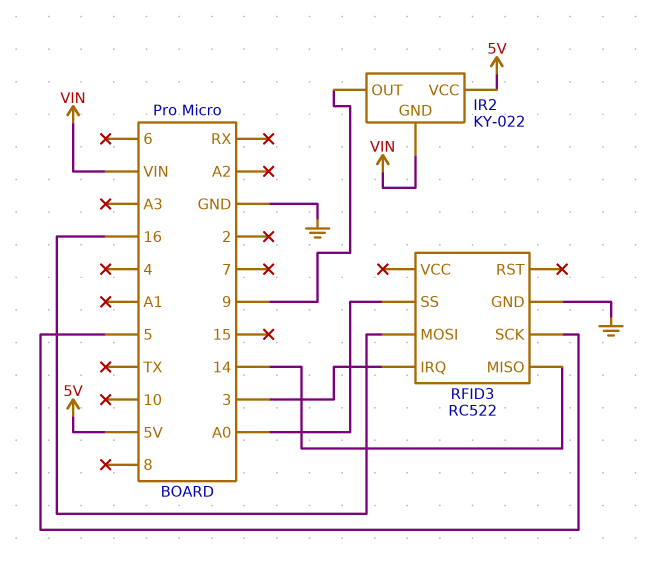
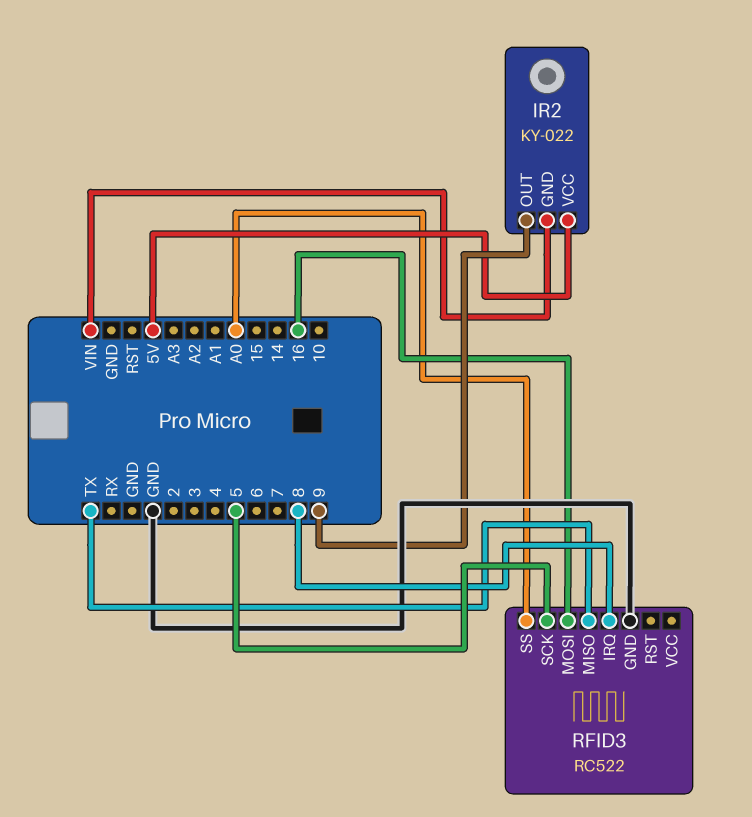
RFID3 pin IRQ: 3 -> 8
RFID3 pin MISO: 14 -> TX

